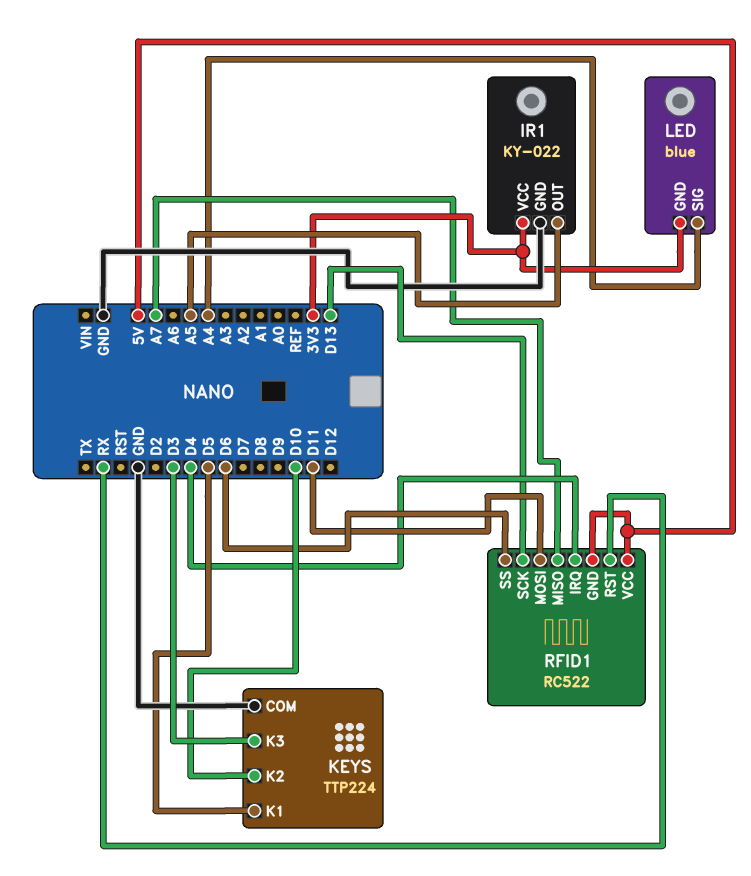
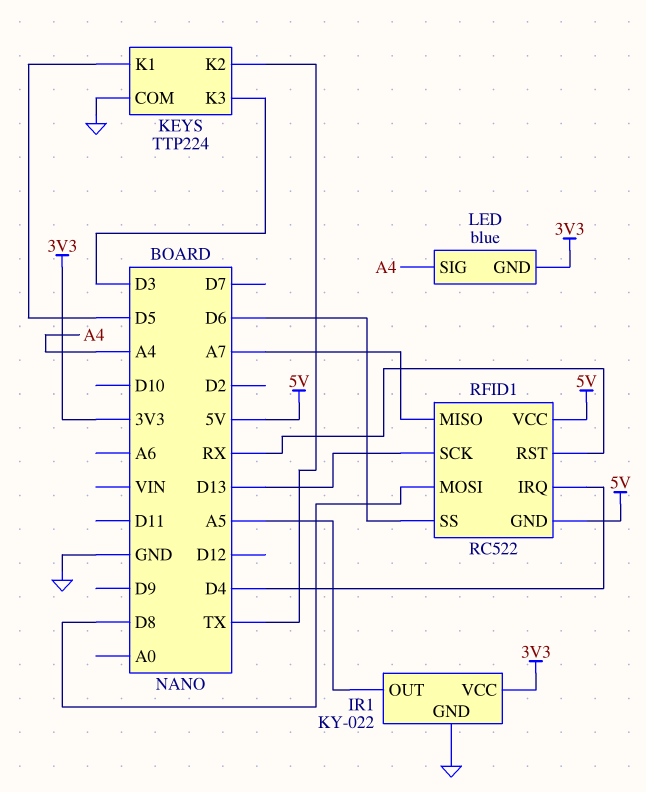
KEYS pin K2: D10 -> TX
RFID1 pin MOSI: D11 -> D8

